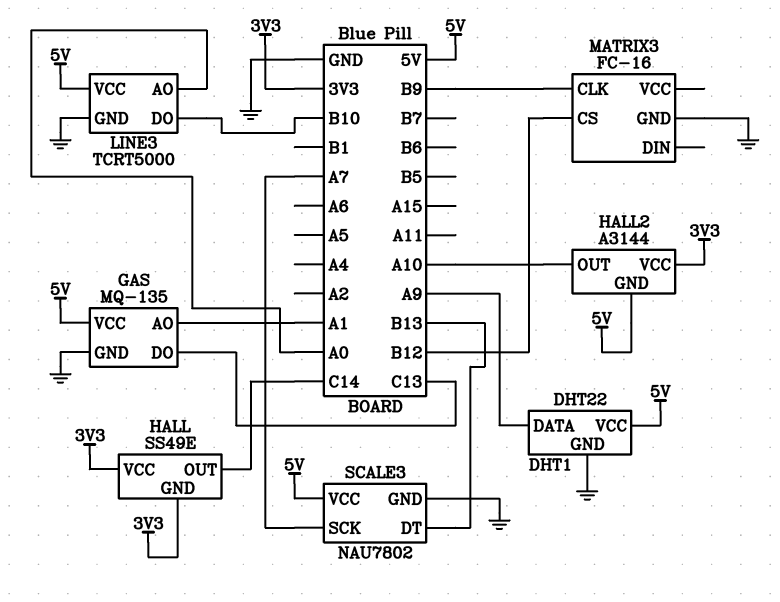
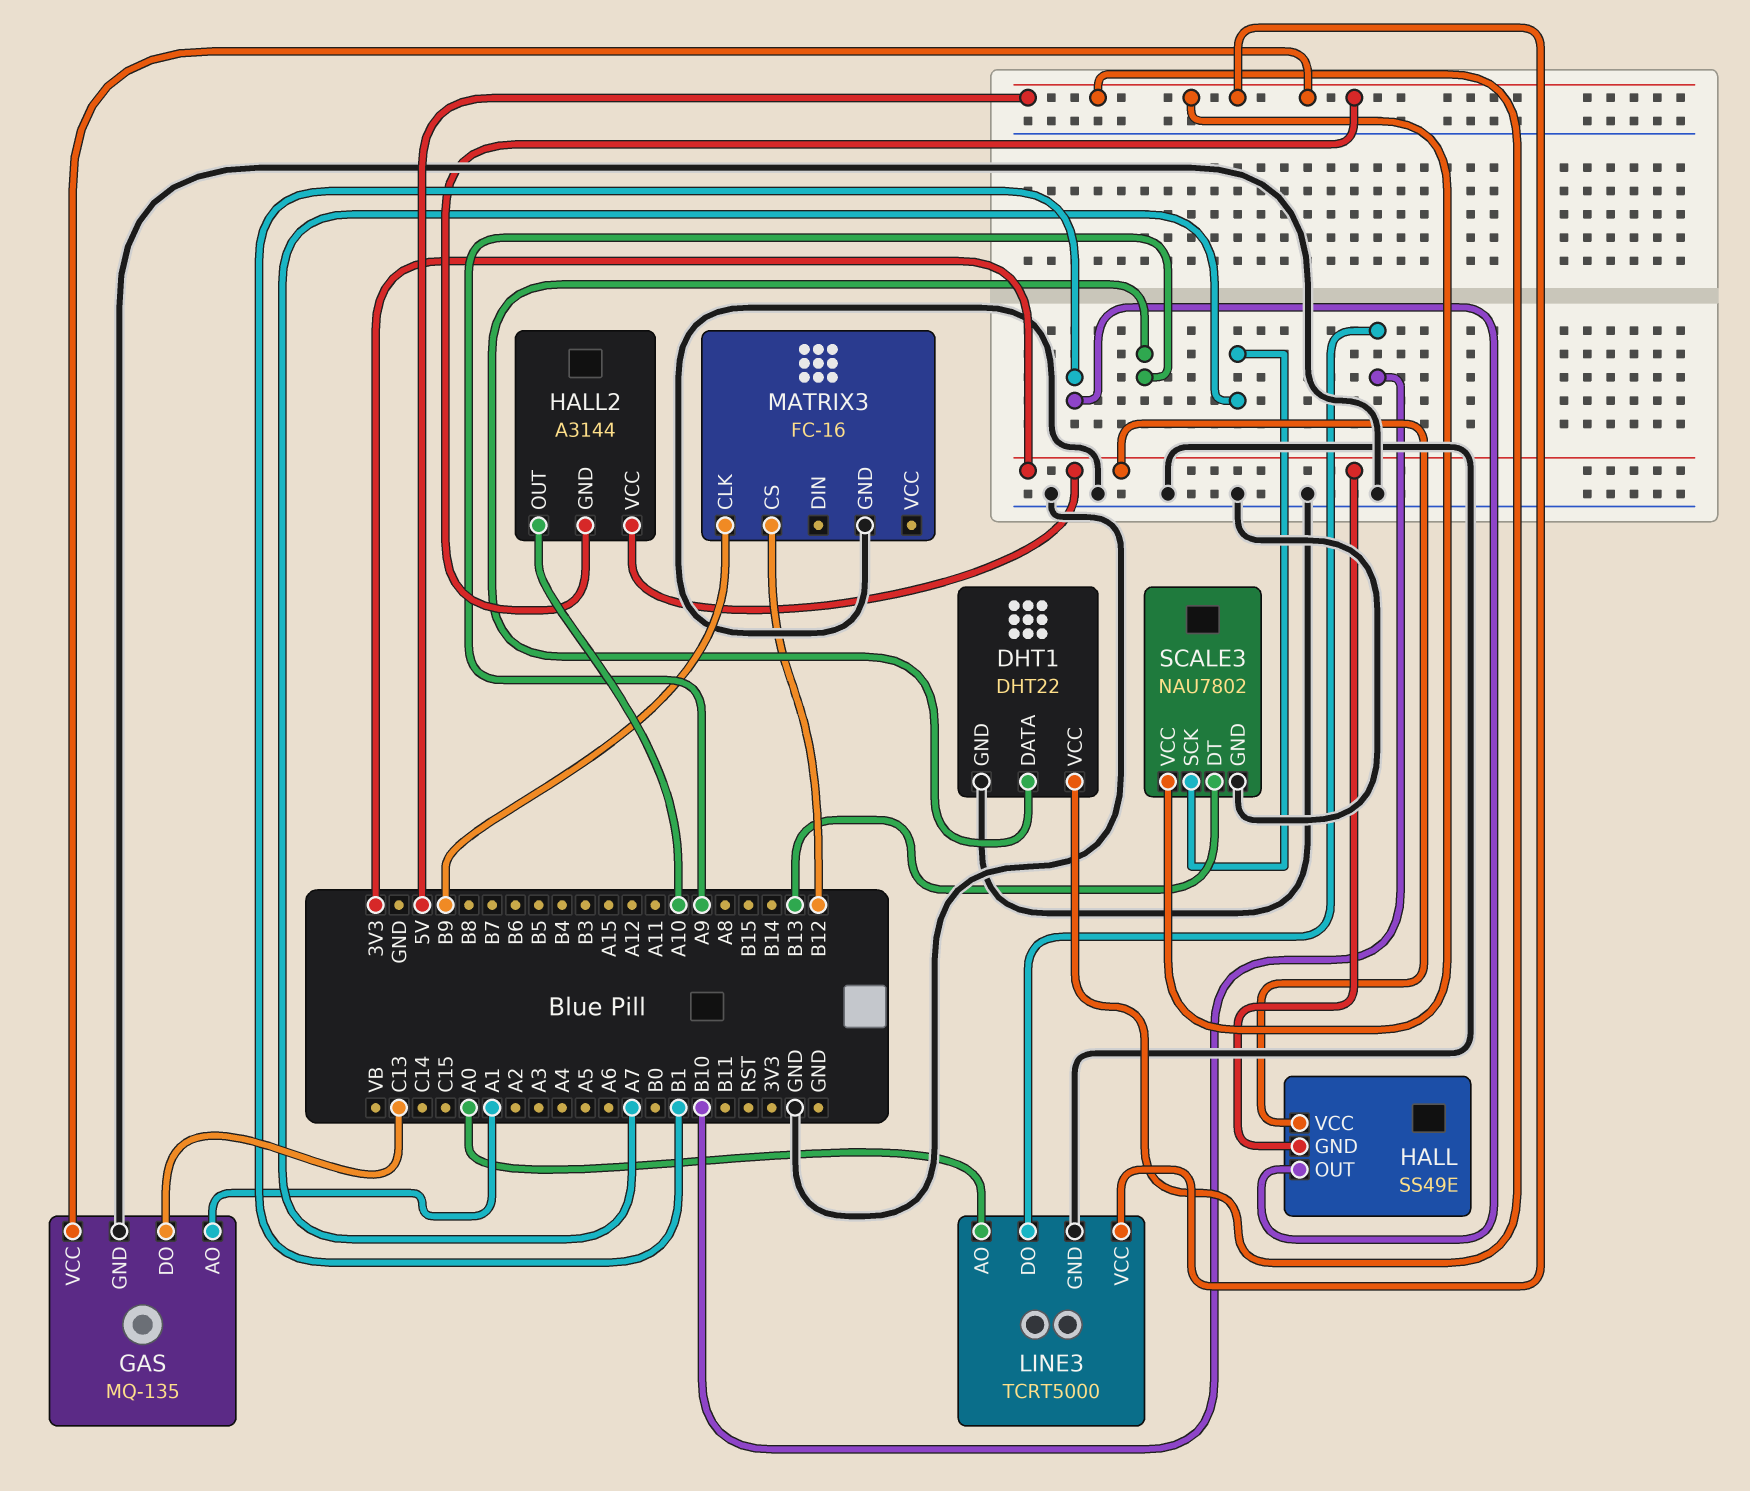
HALL pin OUT: C14 -> B1

